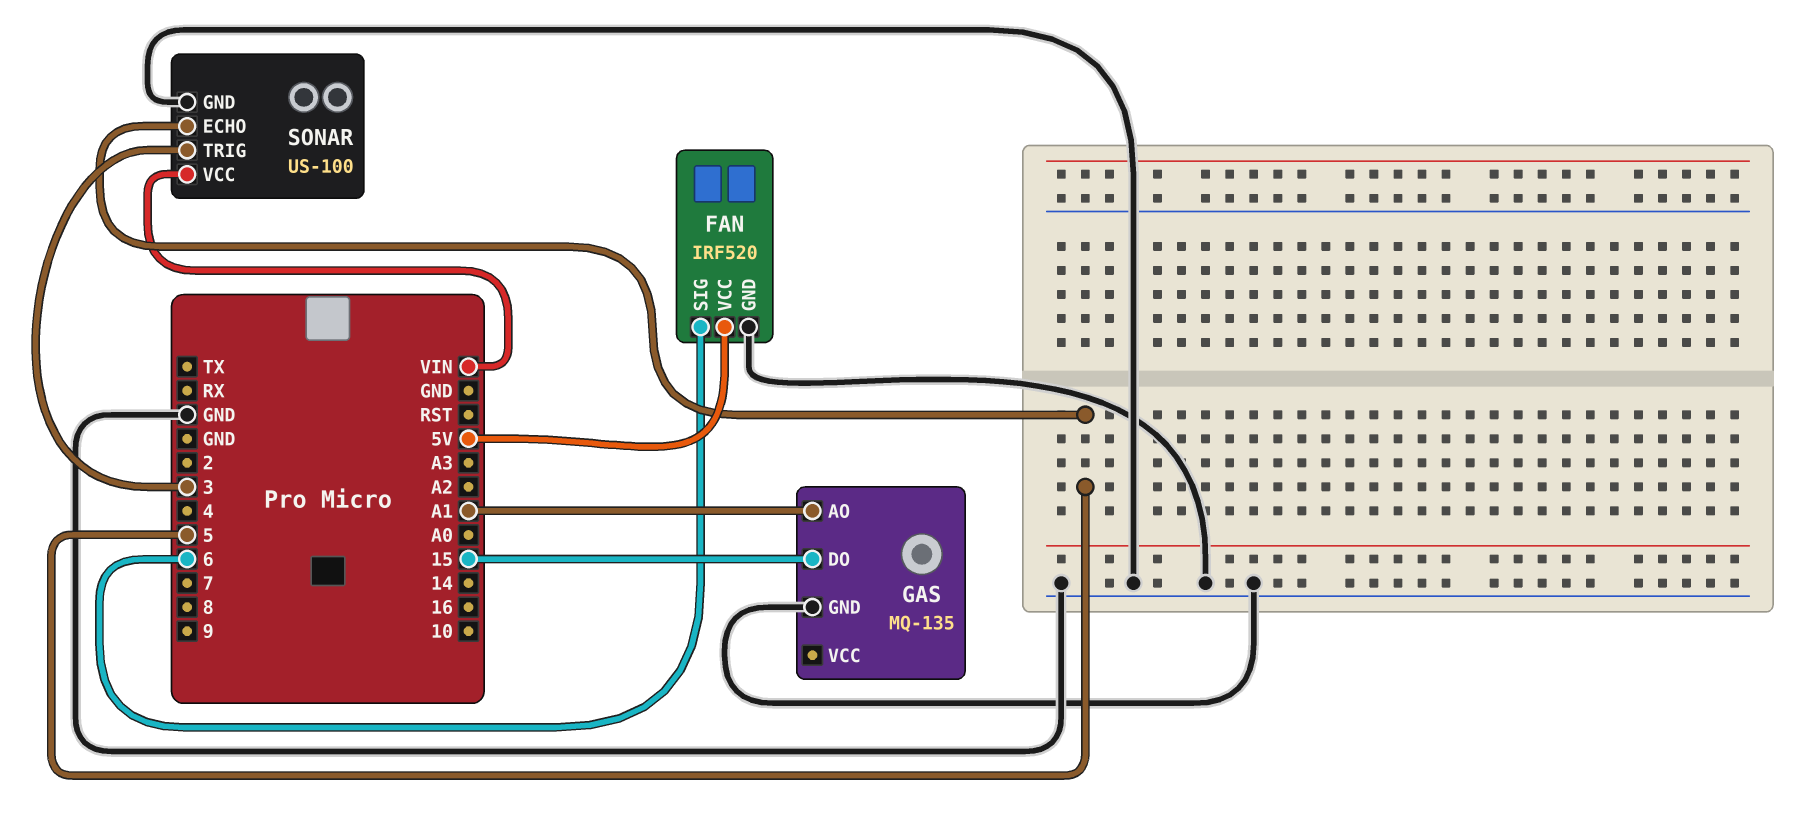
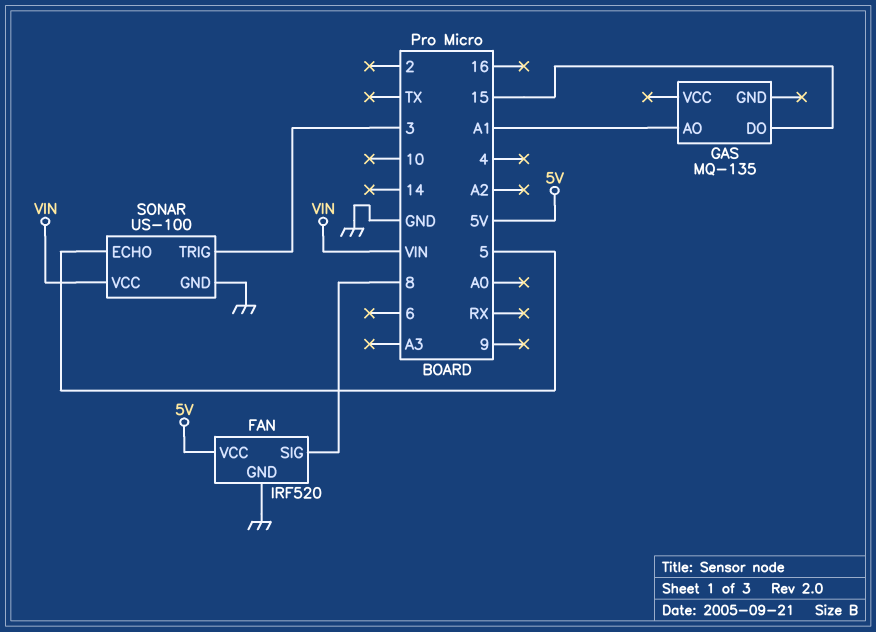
FAN pin SIG: 6 -> 8
GAS pin GND: GND -> none

